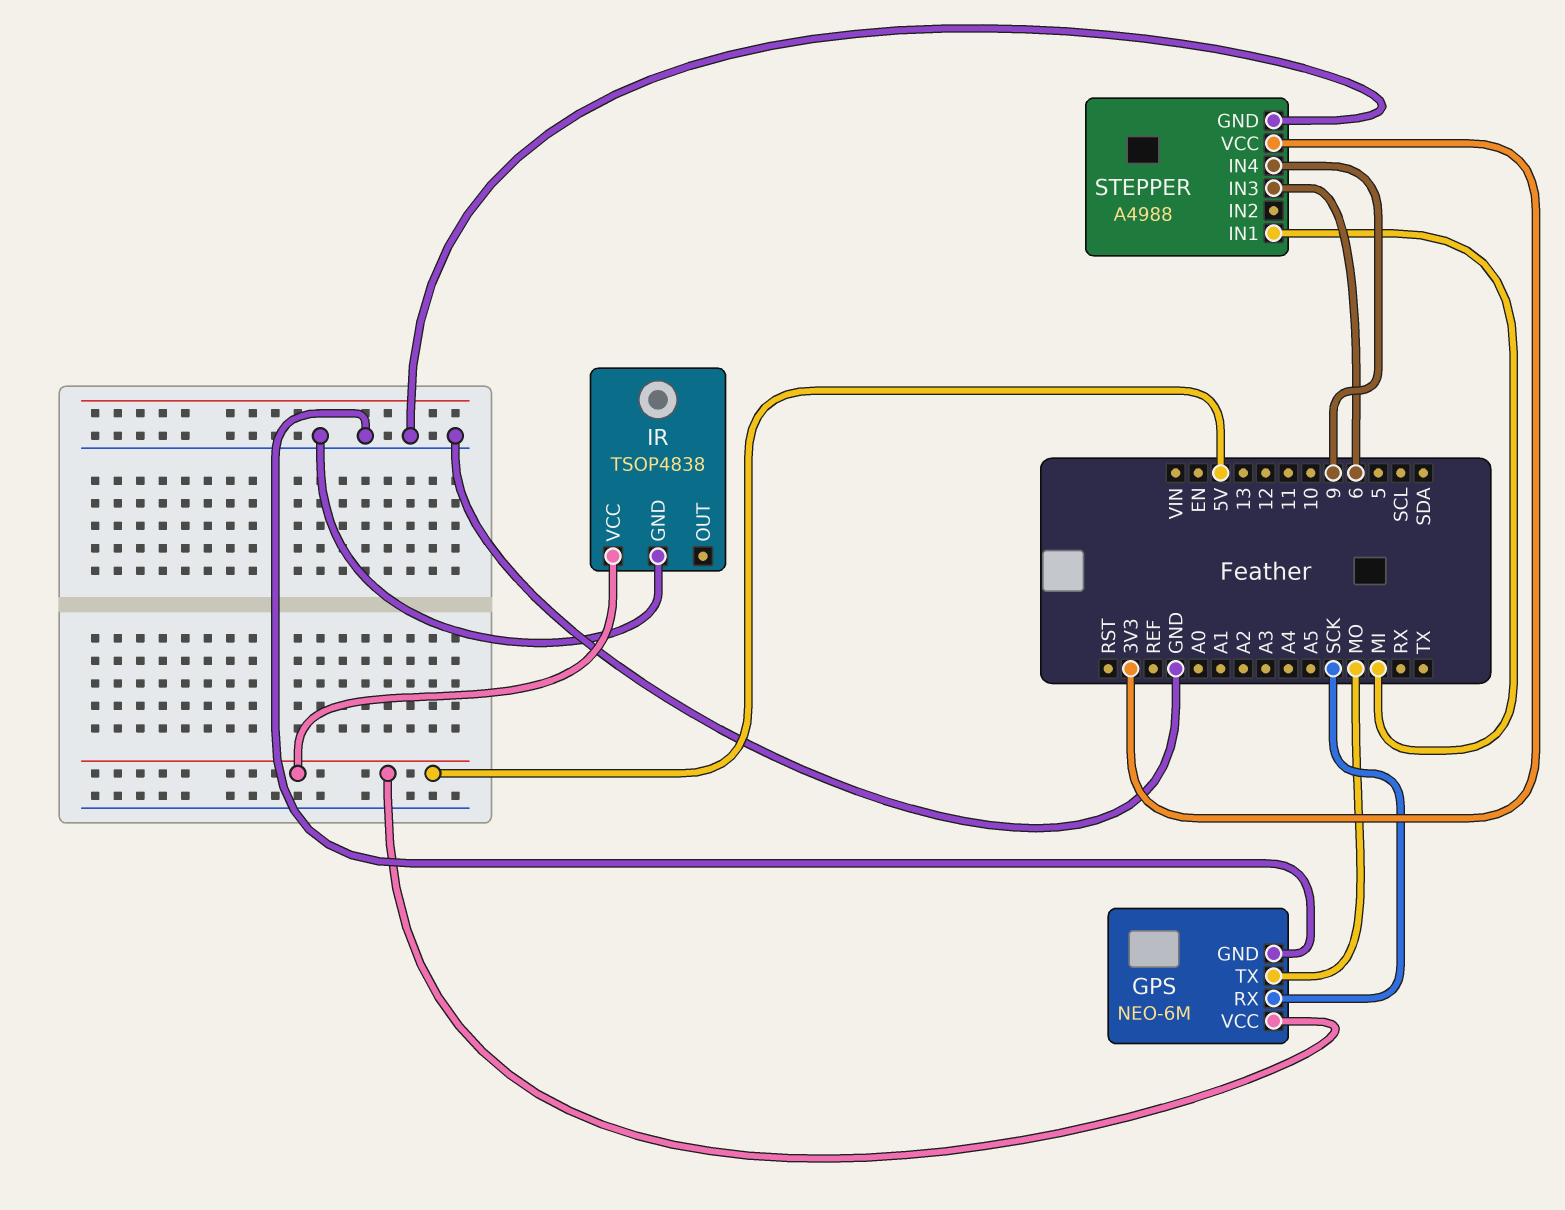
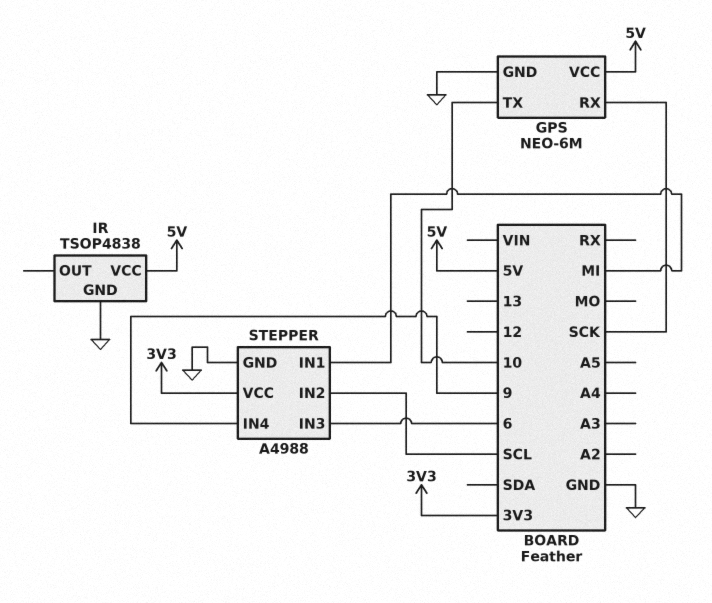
GPS pin TX: MO -> 10
STEPPER pin IN2: none -> SCL

